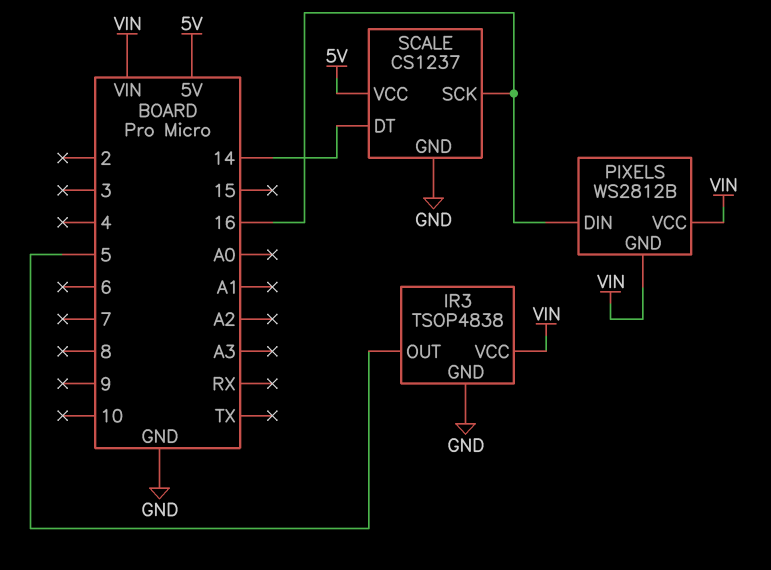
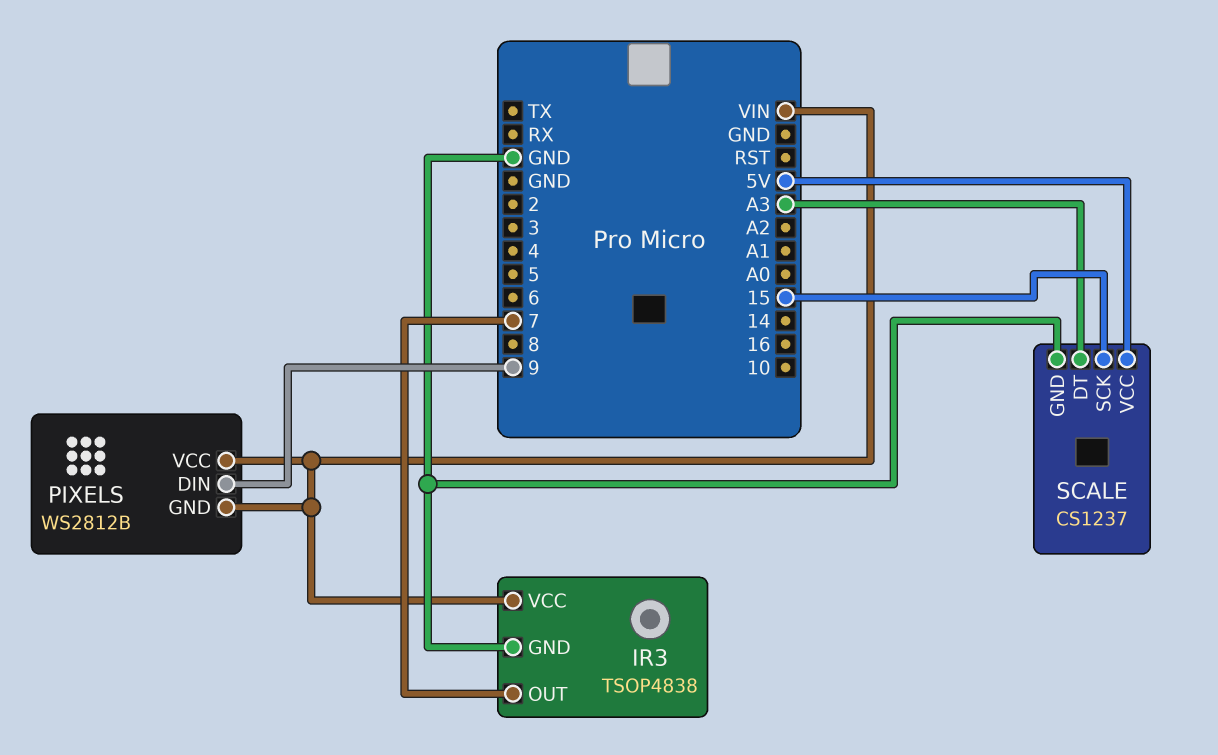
IR3 pin OUT: 5 -> 7
PIXELS pin DIN: 16 -> 9
SCALE pin DT: 14 -> A3
SCALE pin SCK: 16 -> 15

